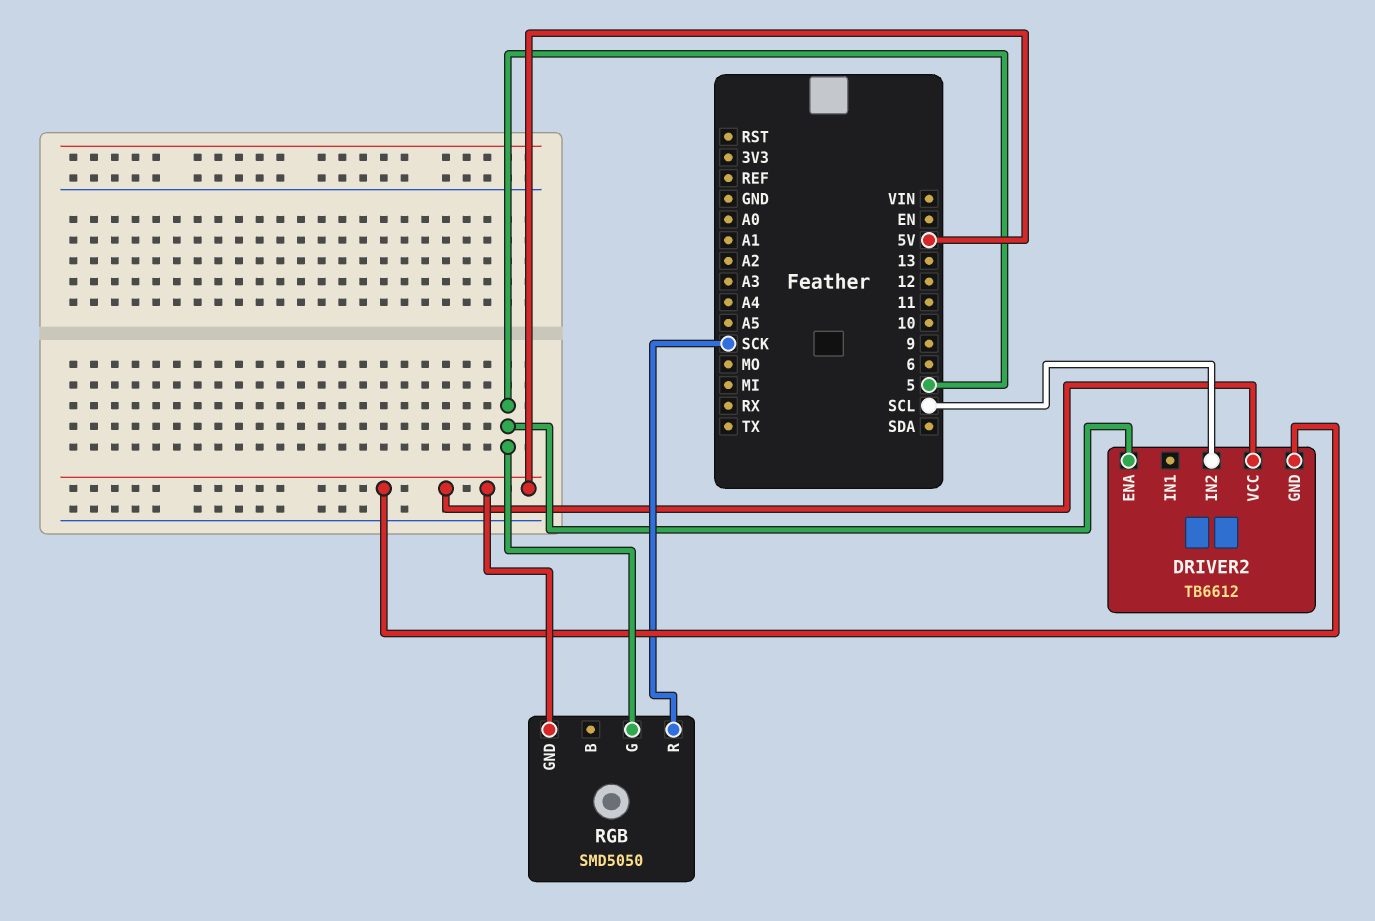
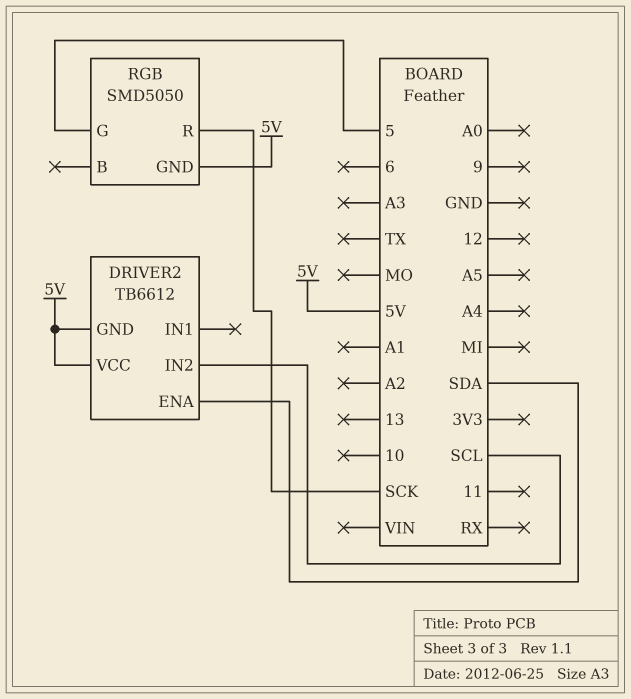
DRIVER2 pin ENA: 5 -> SDA

